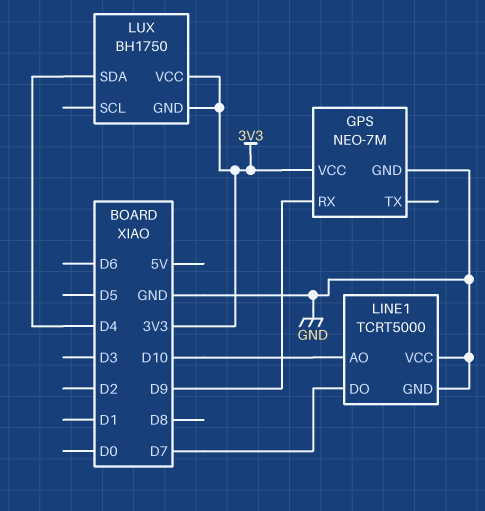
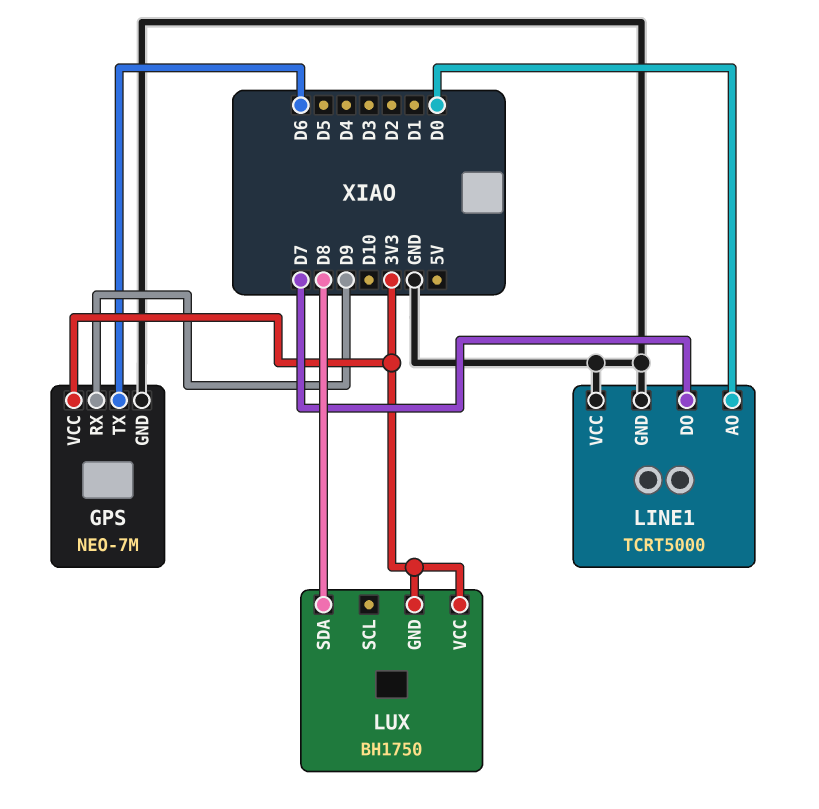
GPS pin TX: none -> D6
LINE1 pin AO: D10 -> D0
LUX pin SDA: D4 -> D8

